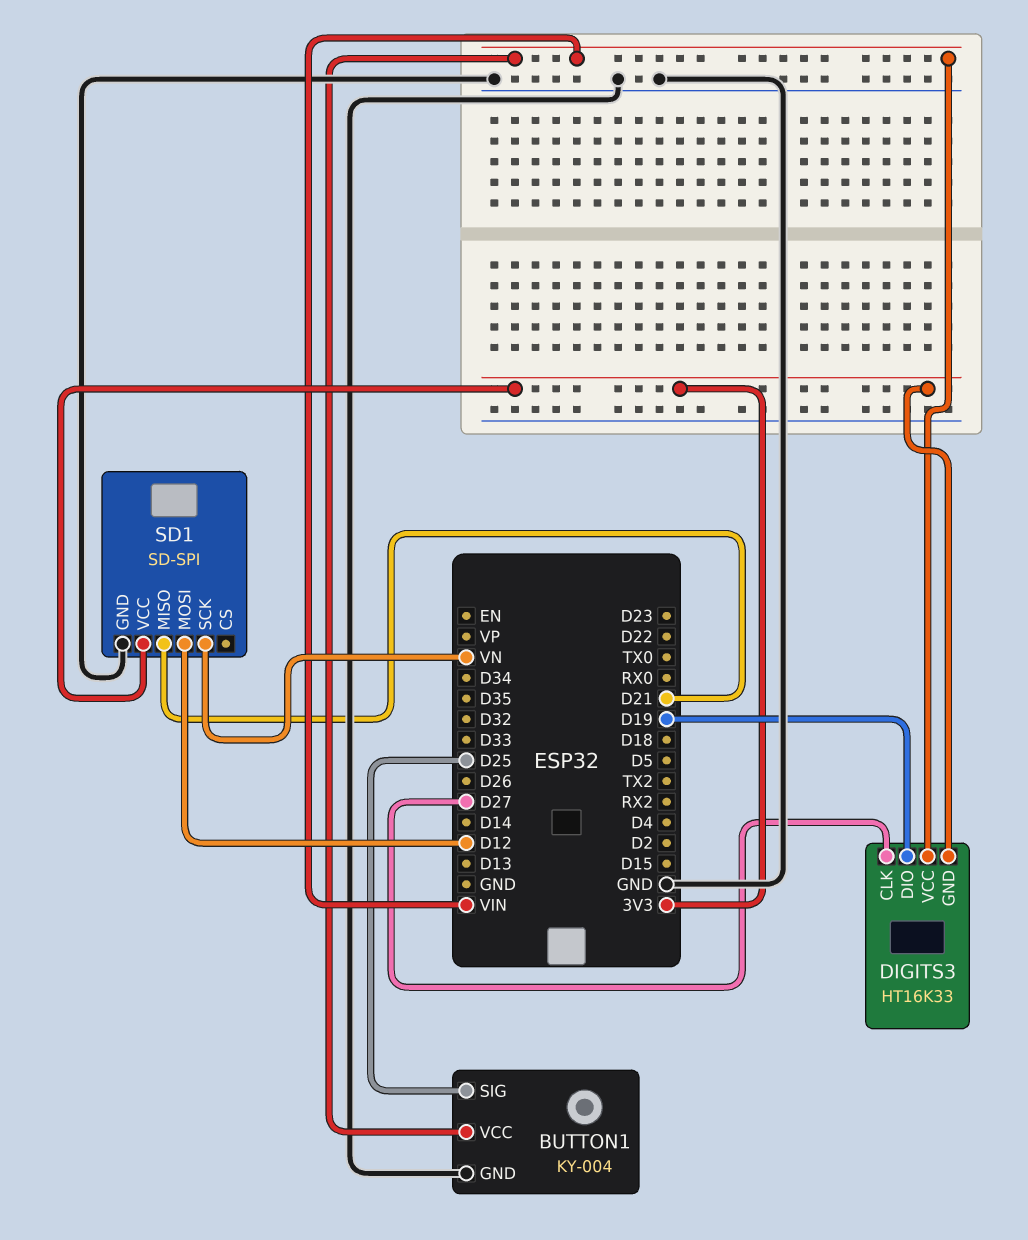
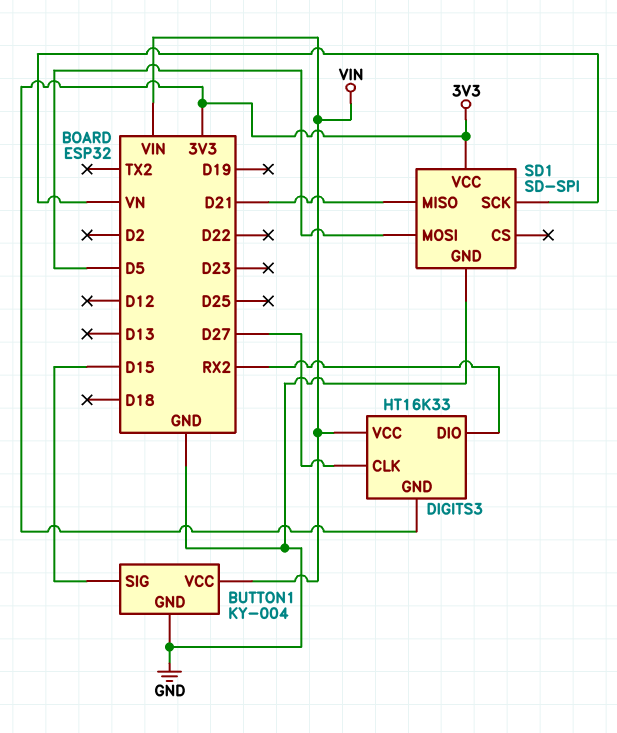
BUTTON1 pin SIG: D25 -> D15
DIGITS3 pin DIO: D19 -> RX2
SD1 pin MOSI: D12 -> D5

